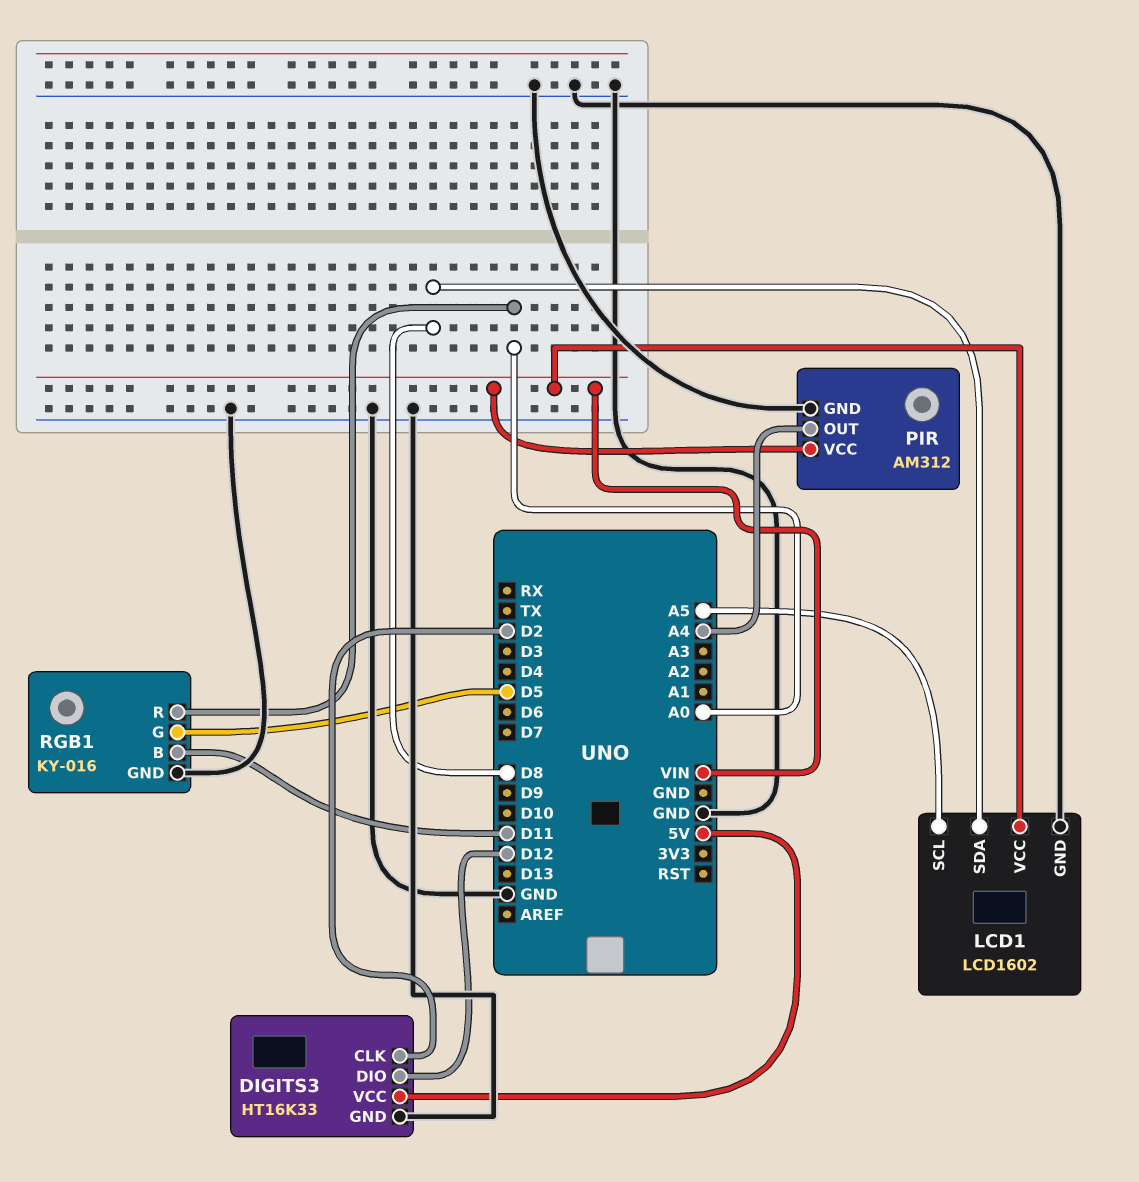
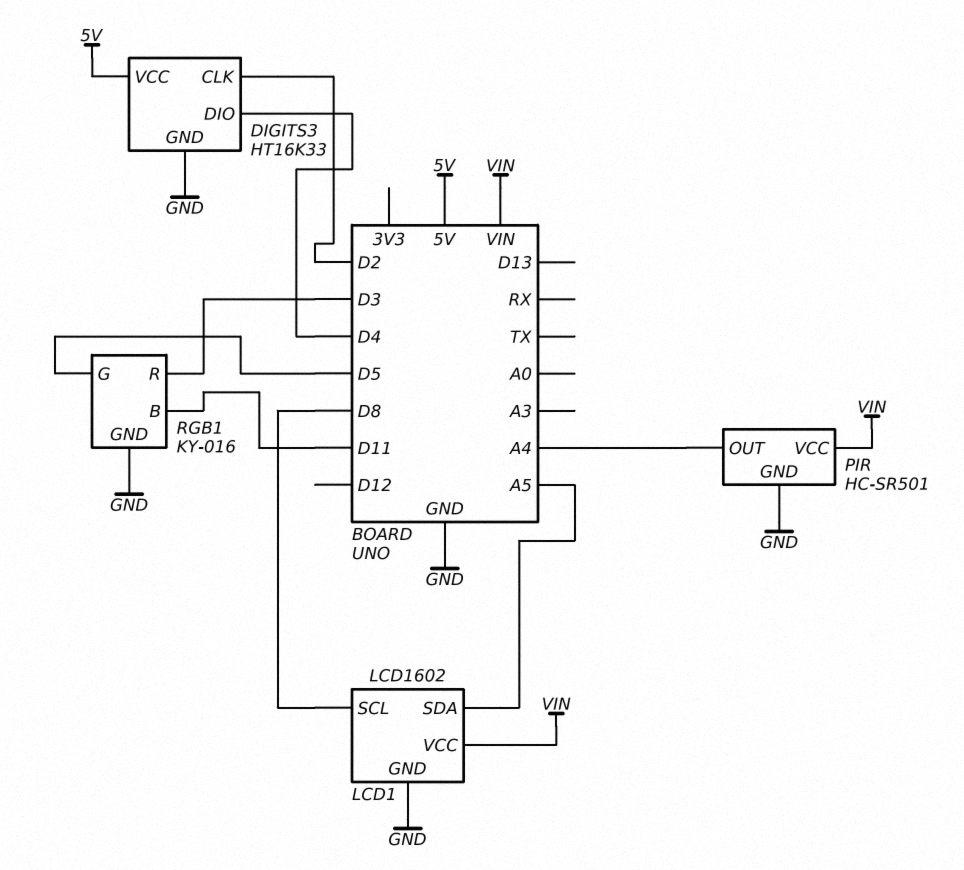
DIGITS3 pin DIO: D12 -> D4
LCD1 pin SCL: A5 -> D8
LCD1 pin SDA: D8 -> A5
PIR: AM312 -> HC-SR501
RGB1 pin R: A0 -> D3

